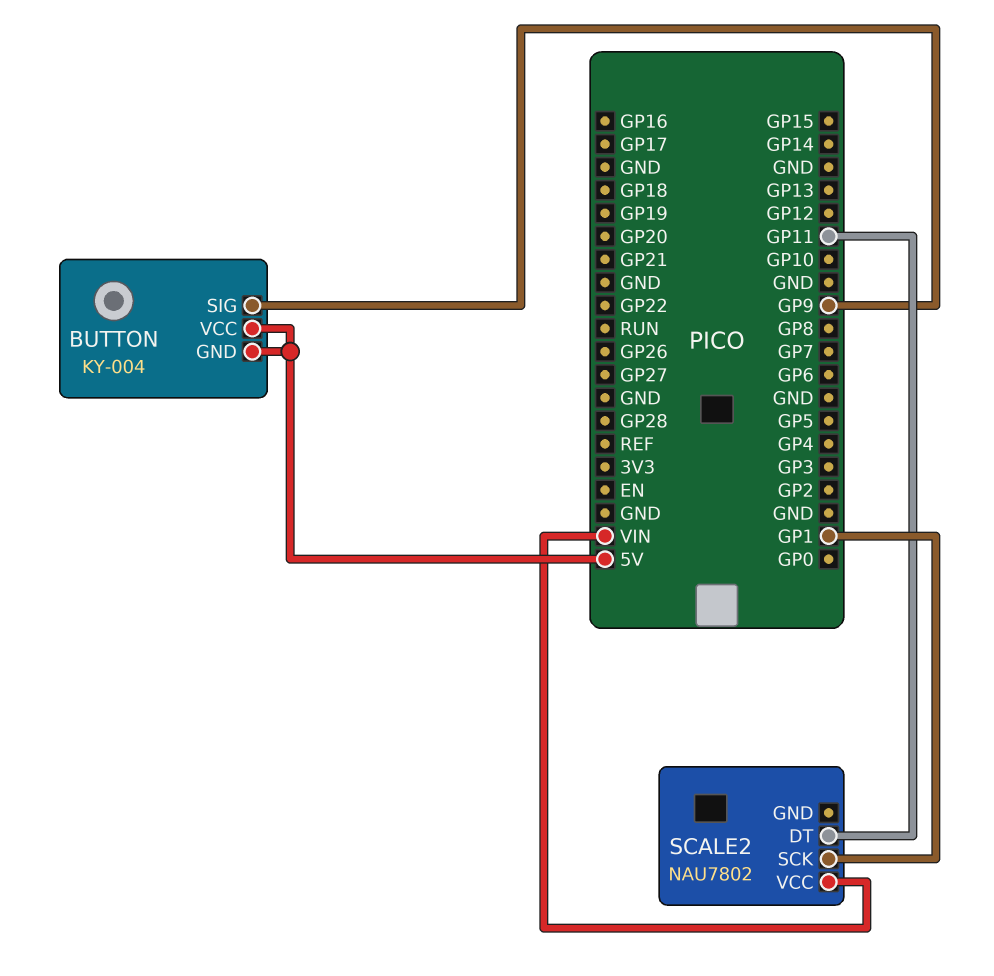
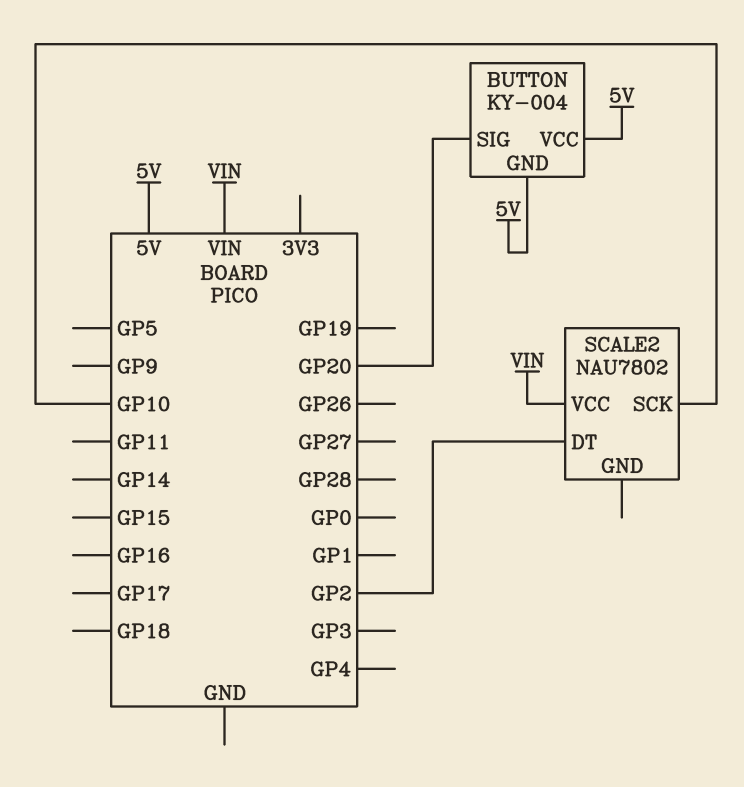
BUTTON pin SIG: GP9 -> GP20
SCALE2 pin DT: GP11 -> GP2
SCALE2 pin SCK: GP1 -> GP10

